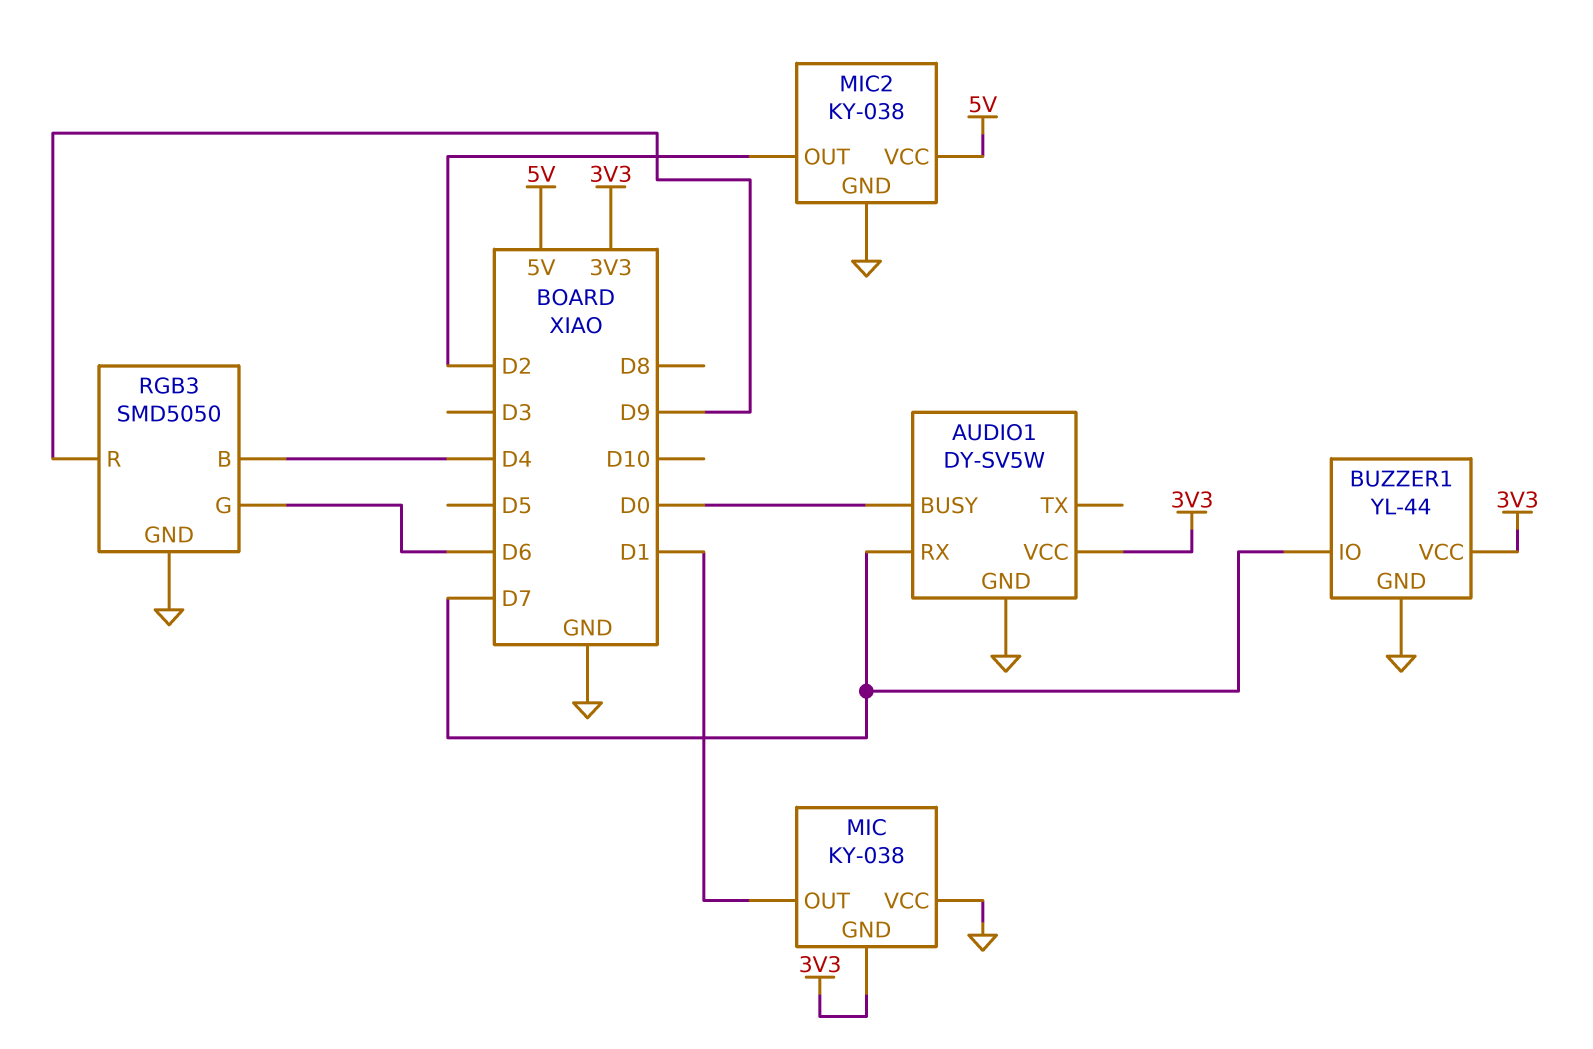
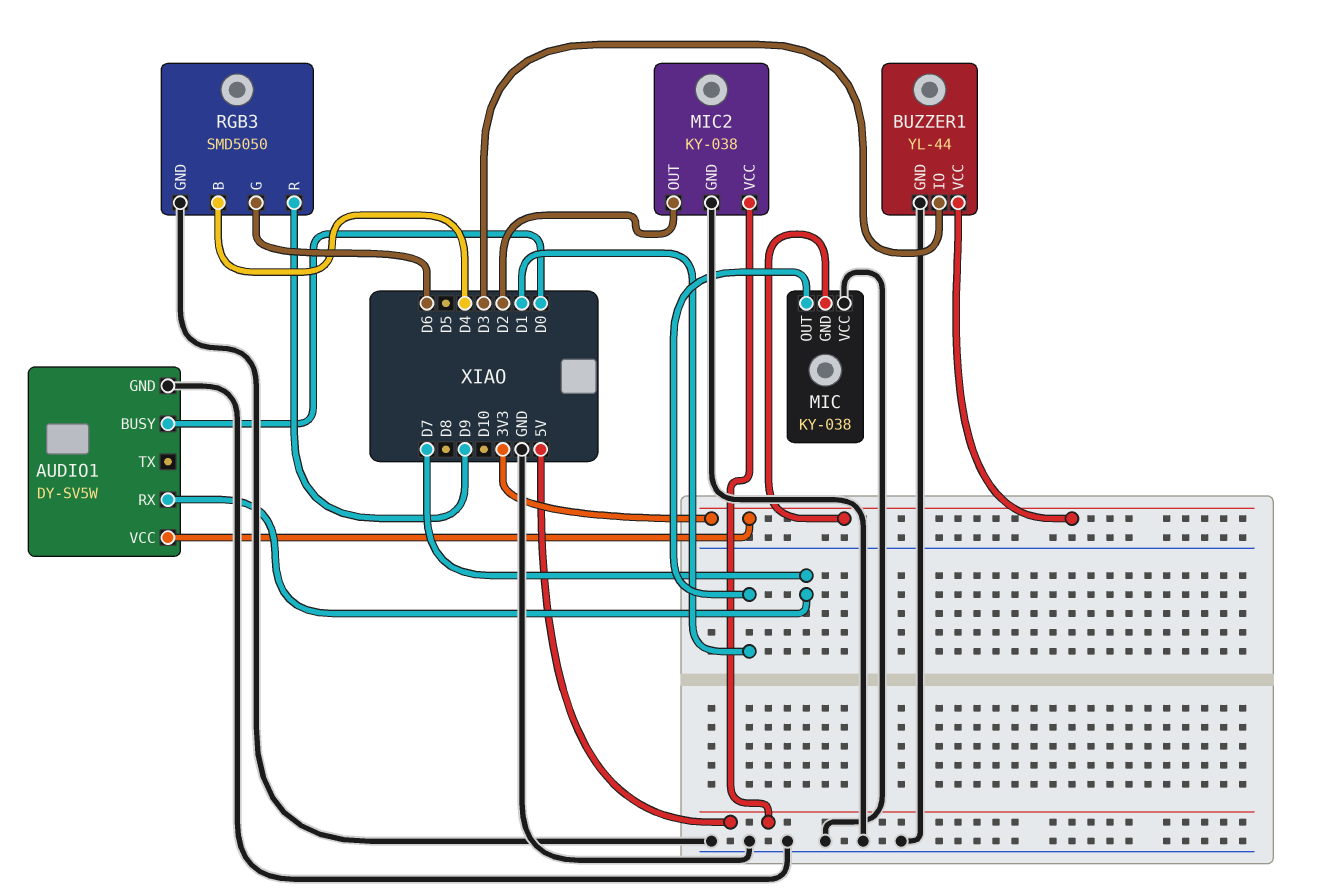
BUZZER1 pin IO: D7 -> D3

